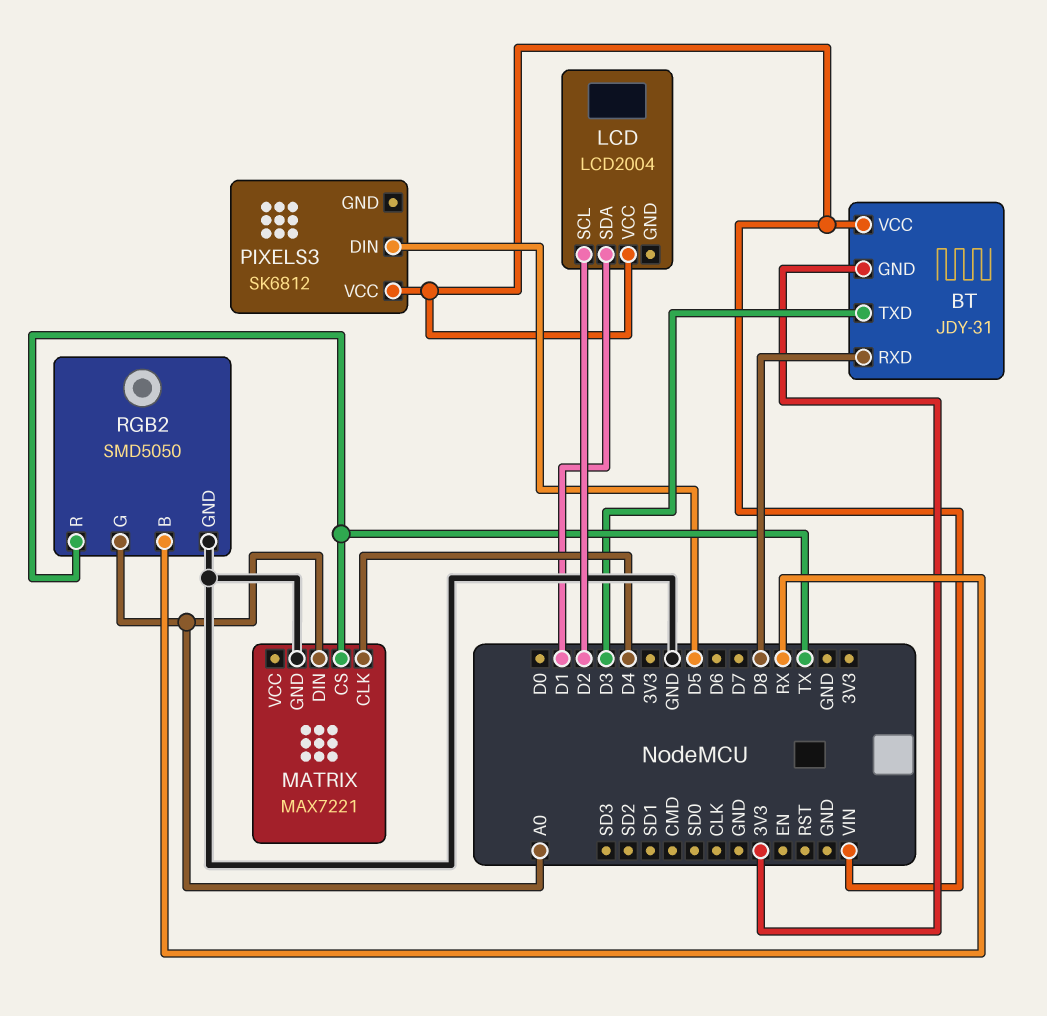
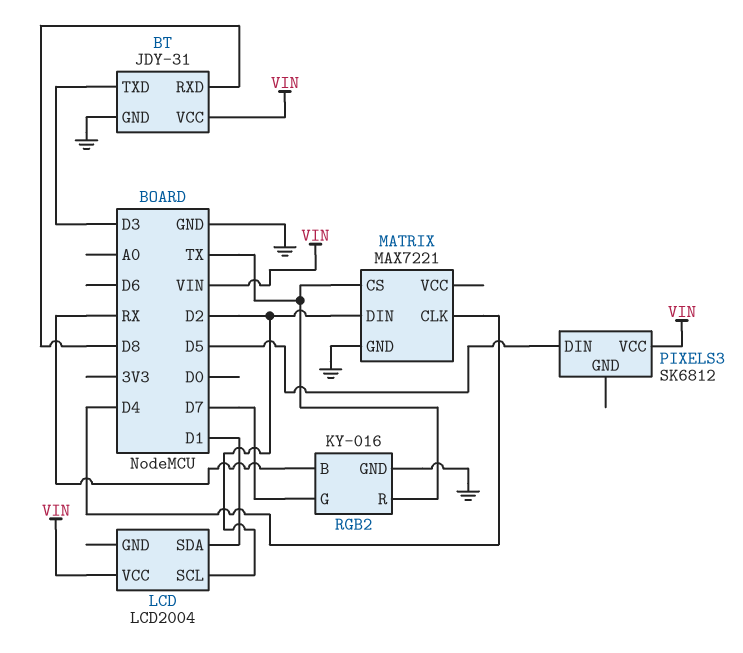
BT pin GND: 3V3 -> GND
MATRIX pin DIN: A0 -> D2
RGB2: SMD5050 -> KY-016
RGB2 pin G: A0 -> D7

